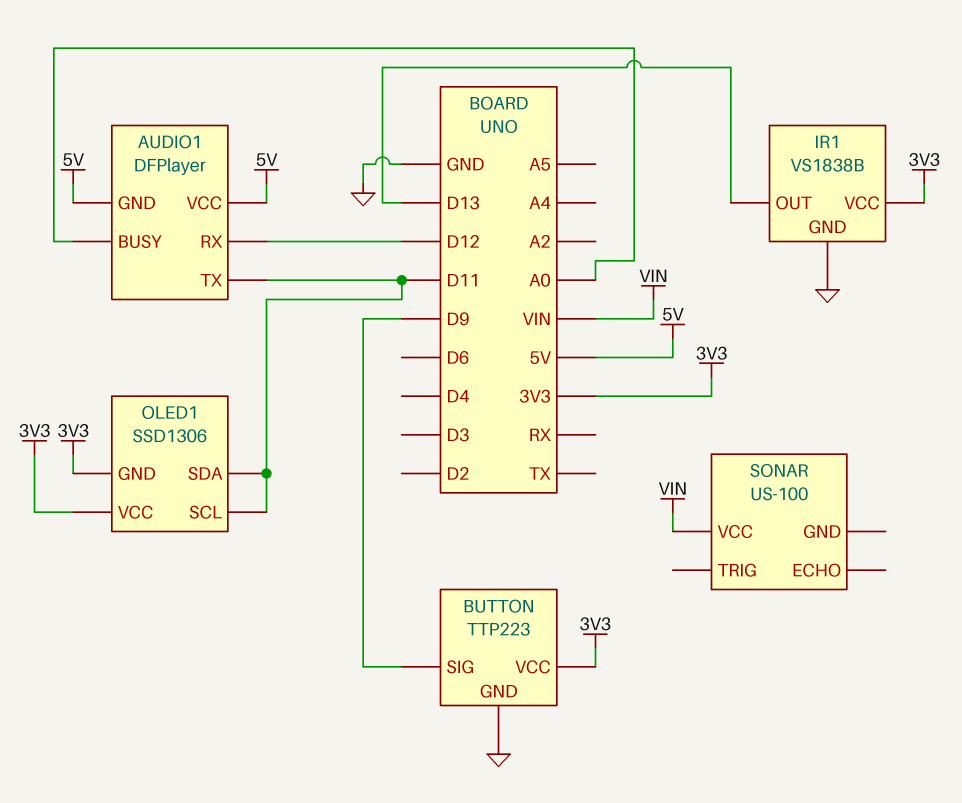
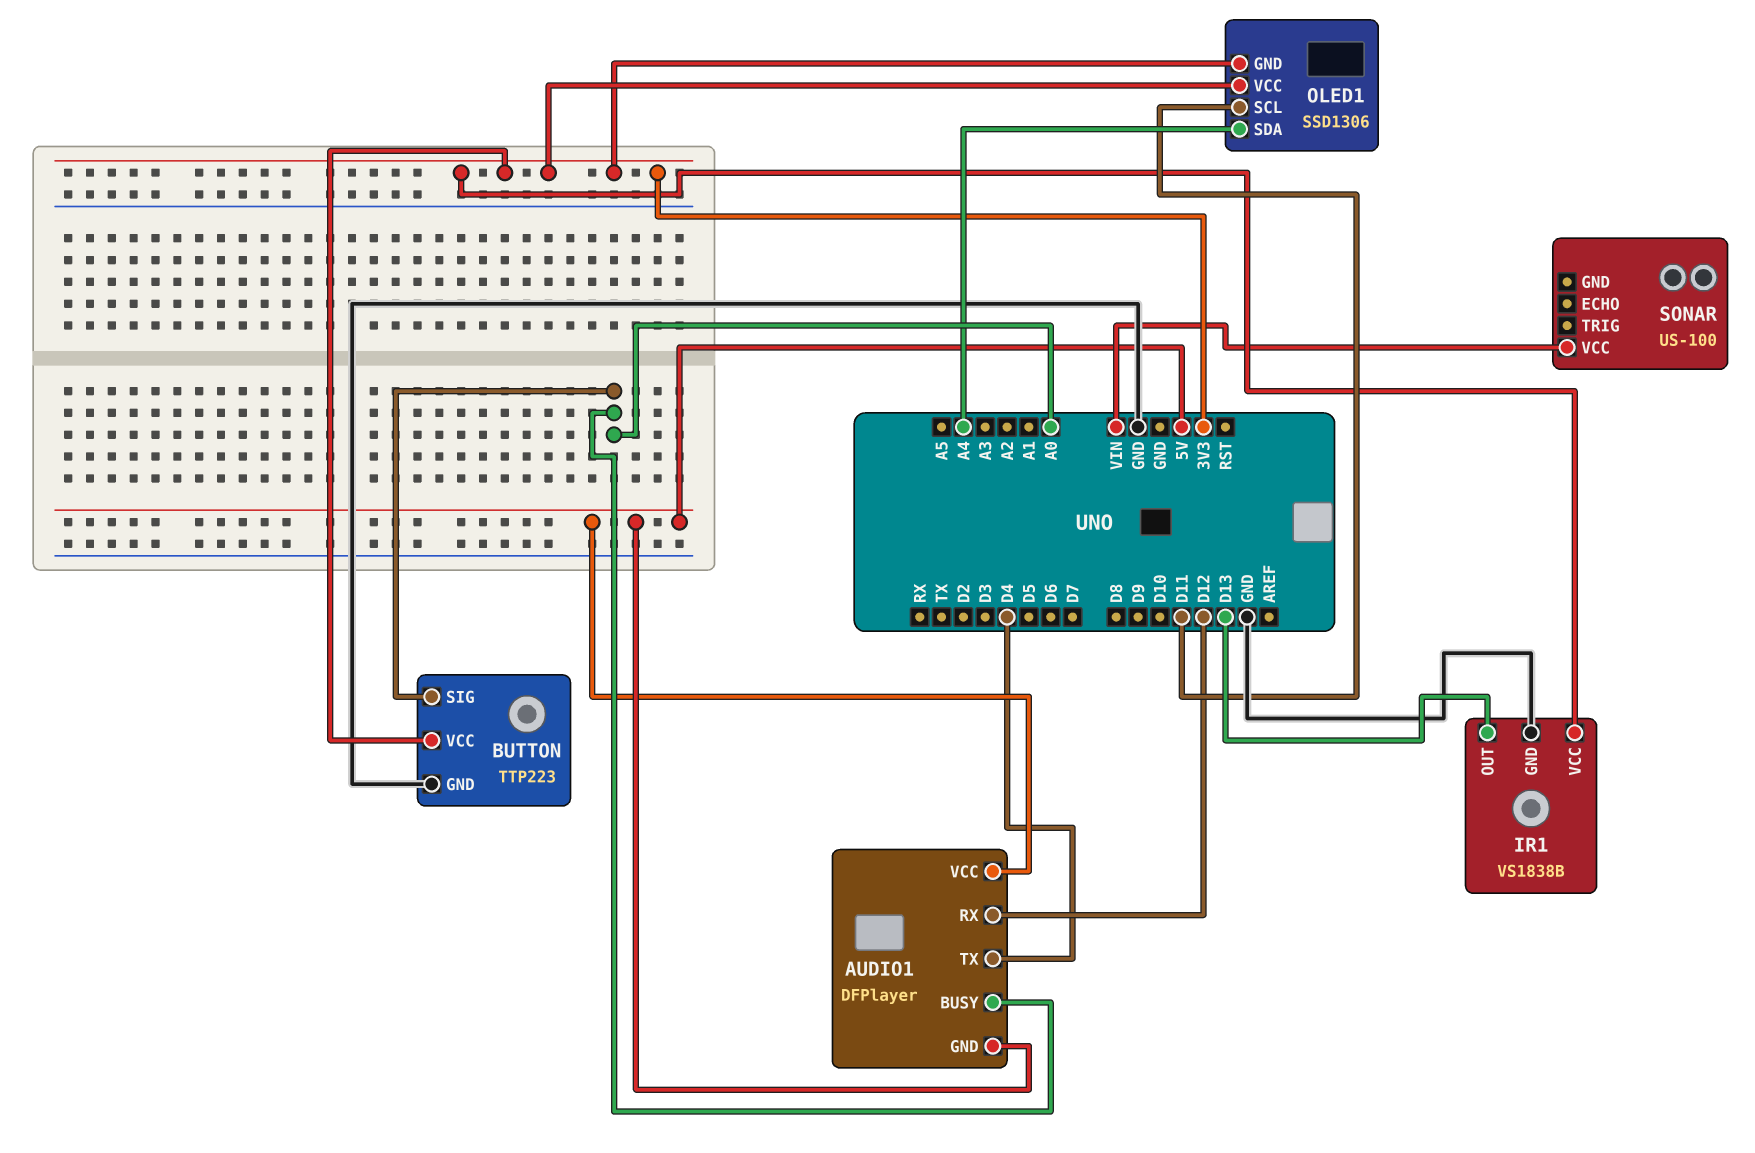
AUDIO1 pin TX: D11 -> D4
BUTTON pin SIG: D9 -> A0
OLED1 pin SDA: D11 -> A4

